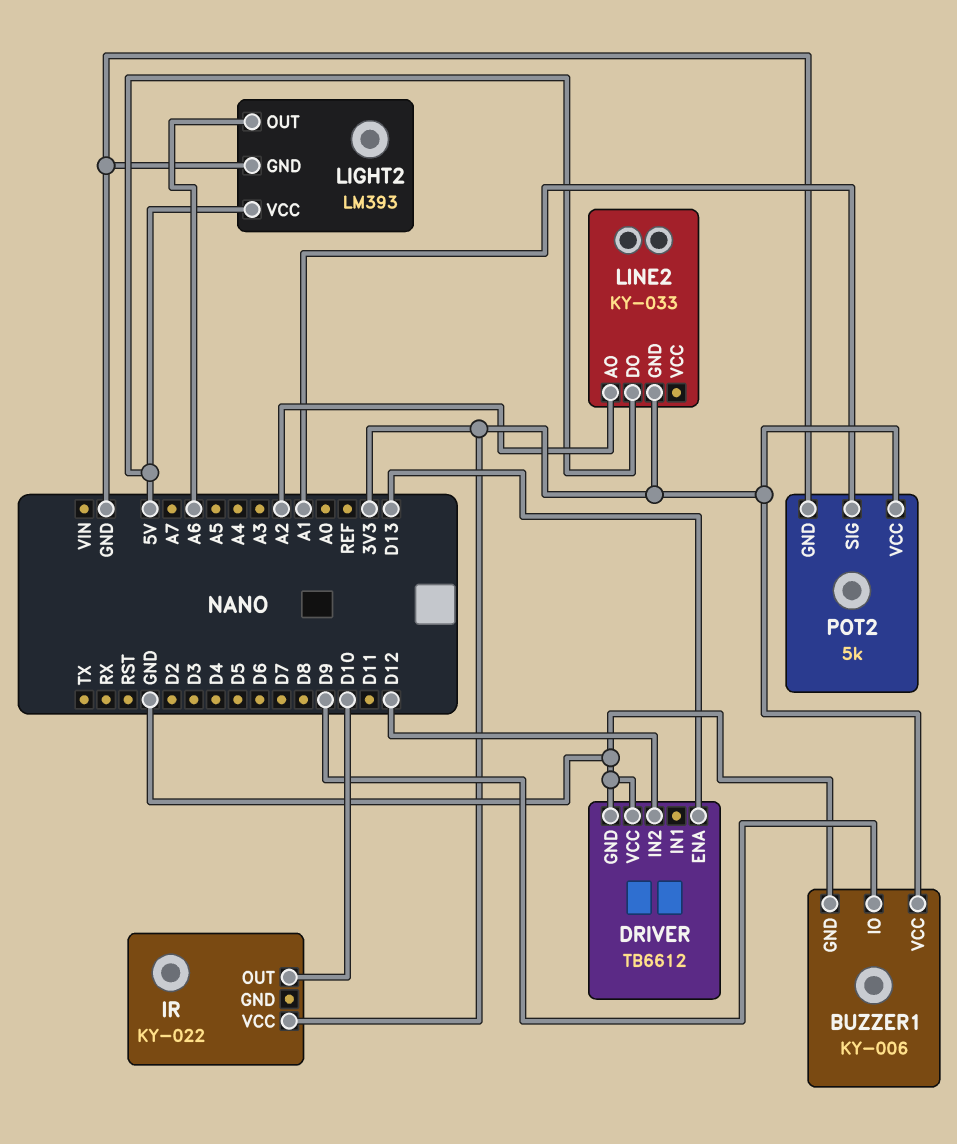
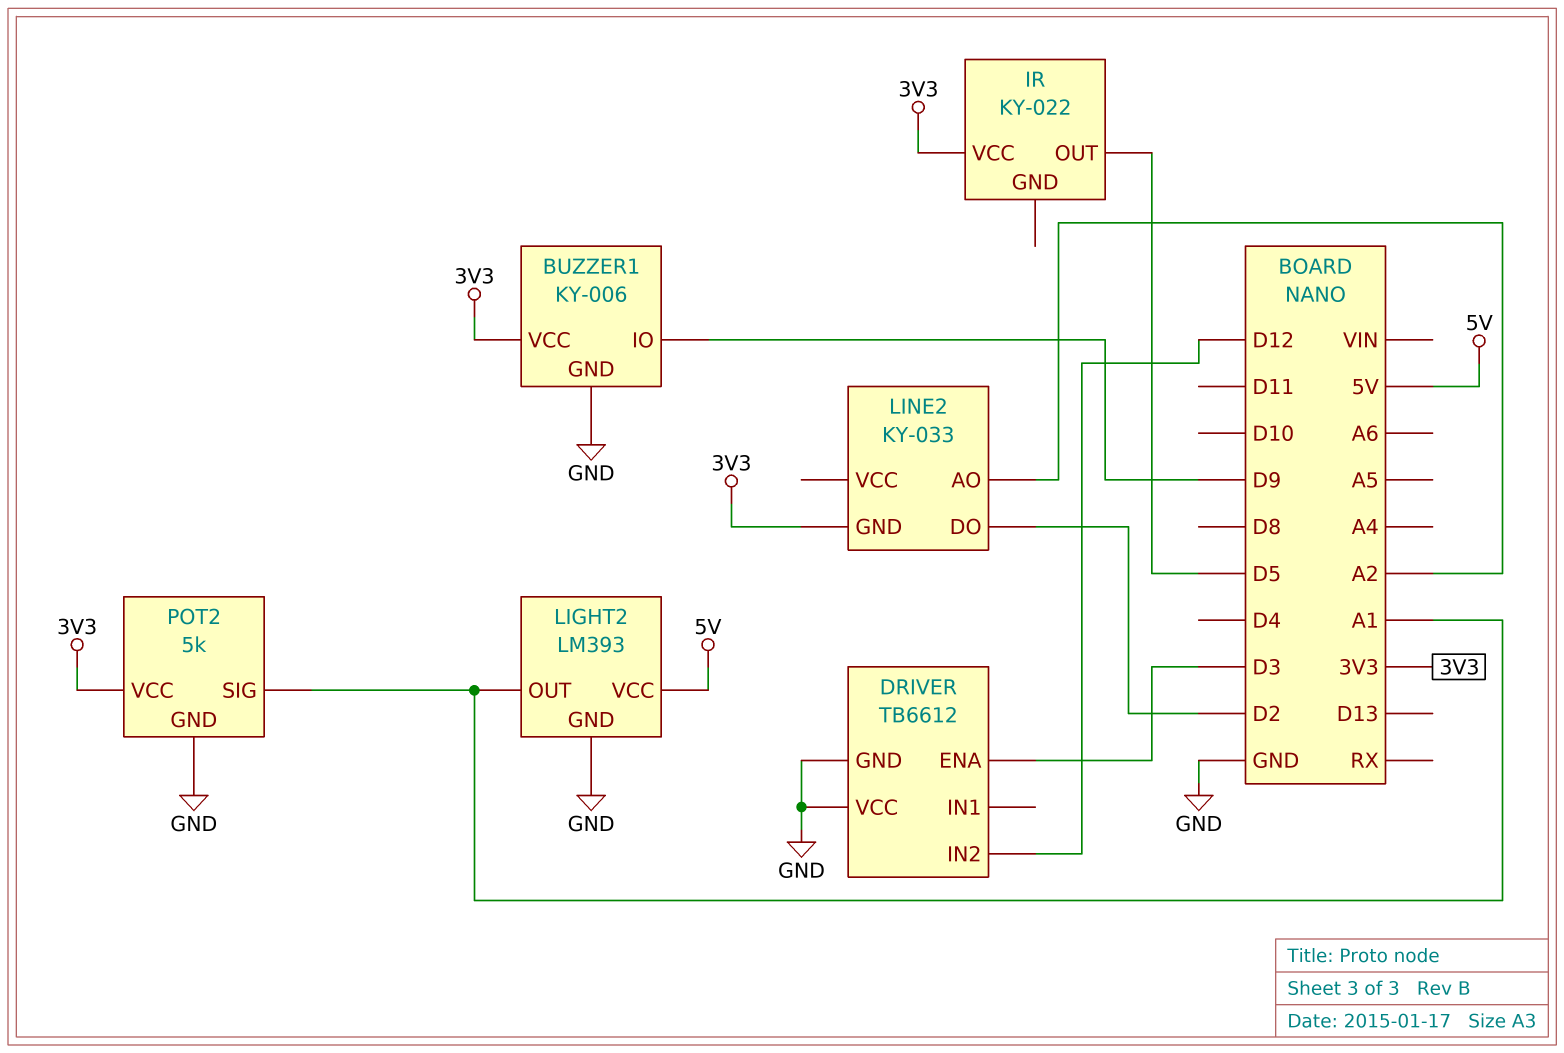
DRIVER pin ENA: D13 -> D3
IR pin OUT: D10 -> D5
LIGHT2 pin OUT: A6 -> A1
LINE2 pin DO: 5V -> D2

